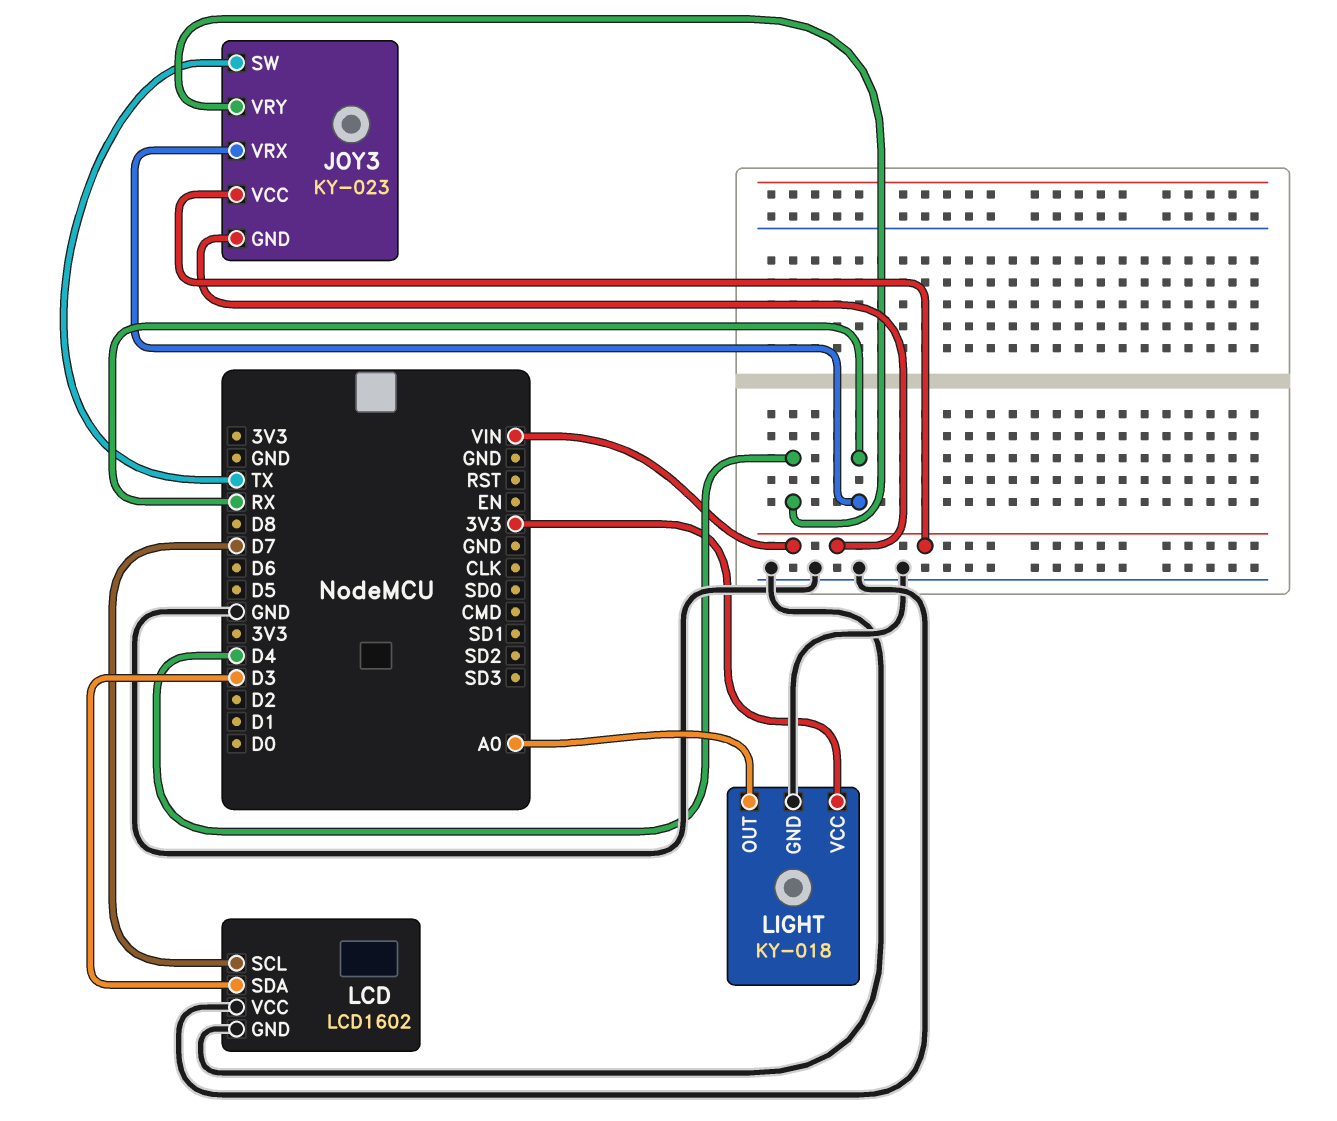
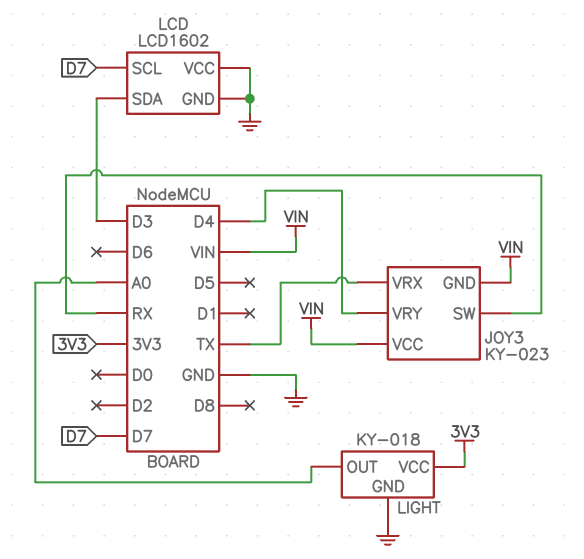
JOY3 pin SW: TX -> RX
JOY3 pin VRX: RX -> TX

